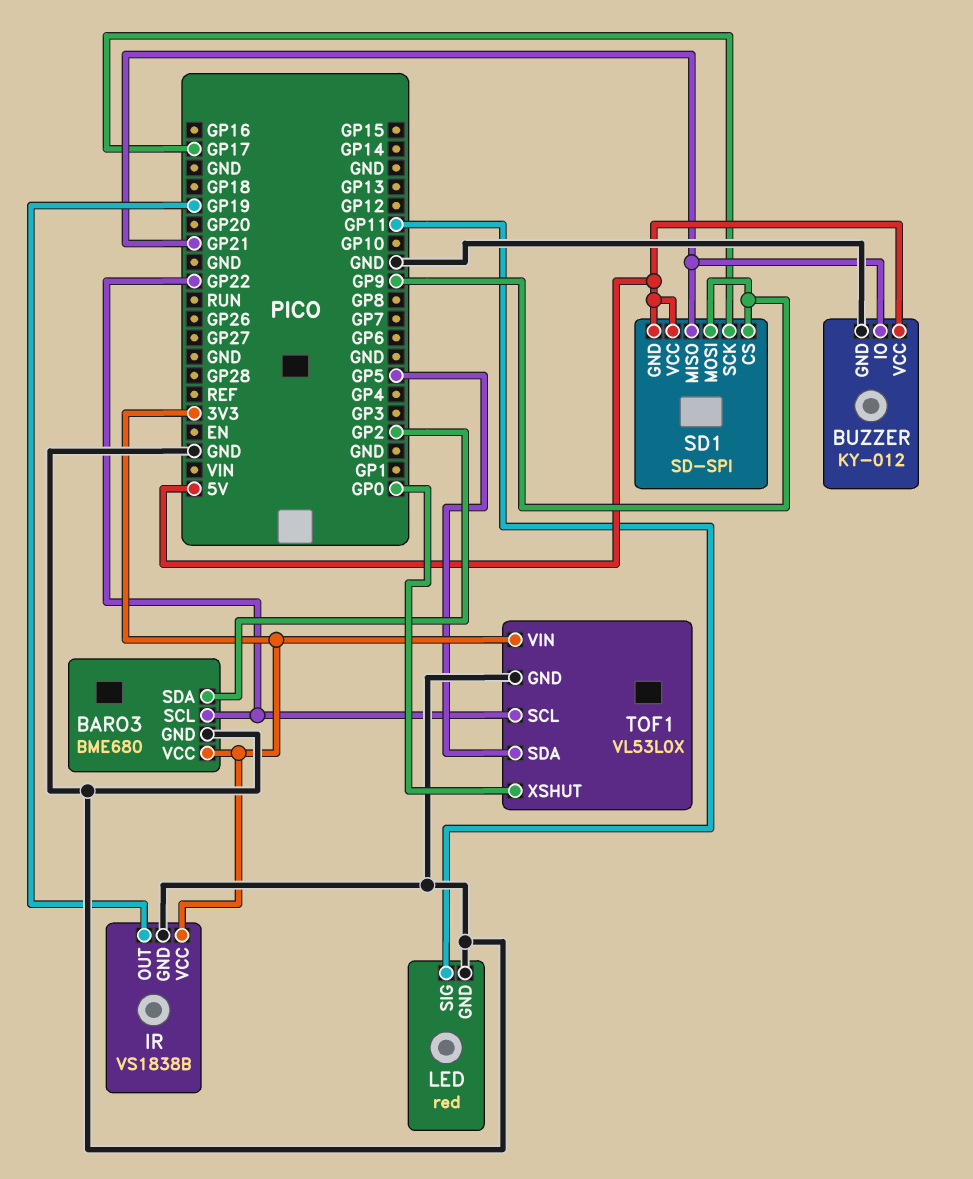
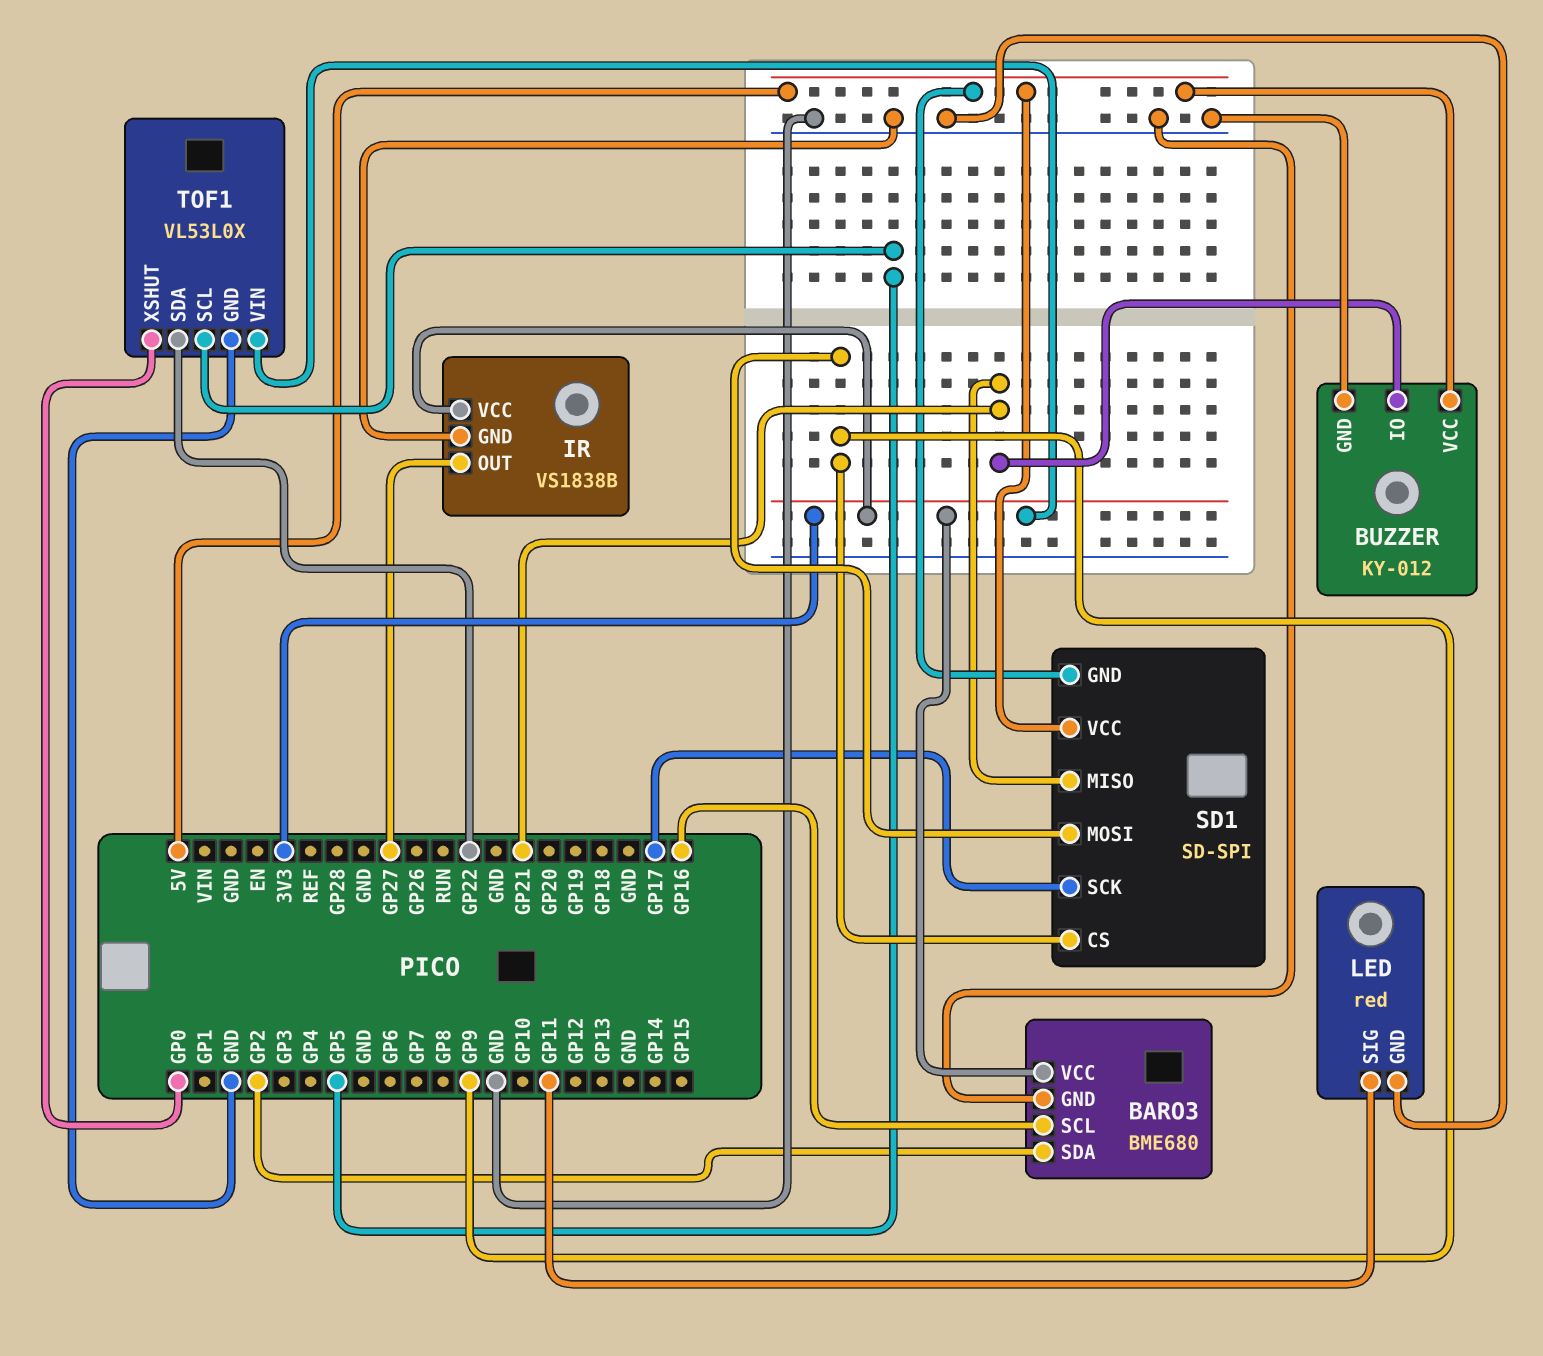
BARO3 pin SCL: GP22 -> GP16
IR pin OUT: GP19 -> GP27
TOF1 pin SCL: GP22 -> GP5
TOF1 pin SDA: GP5 -> GP22

